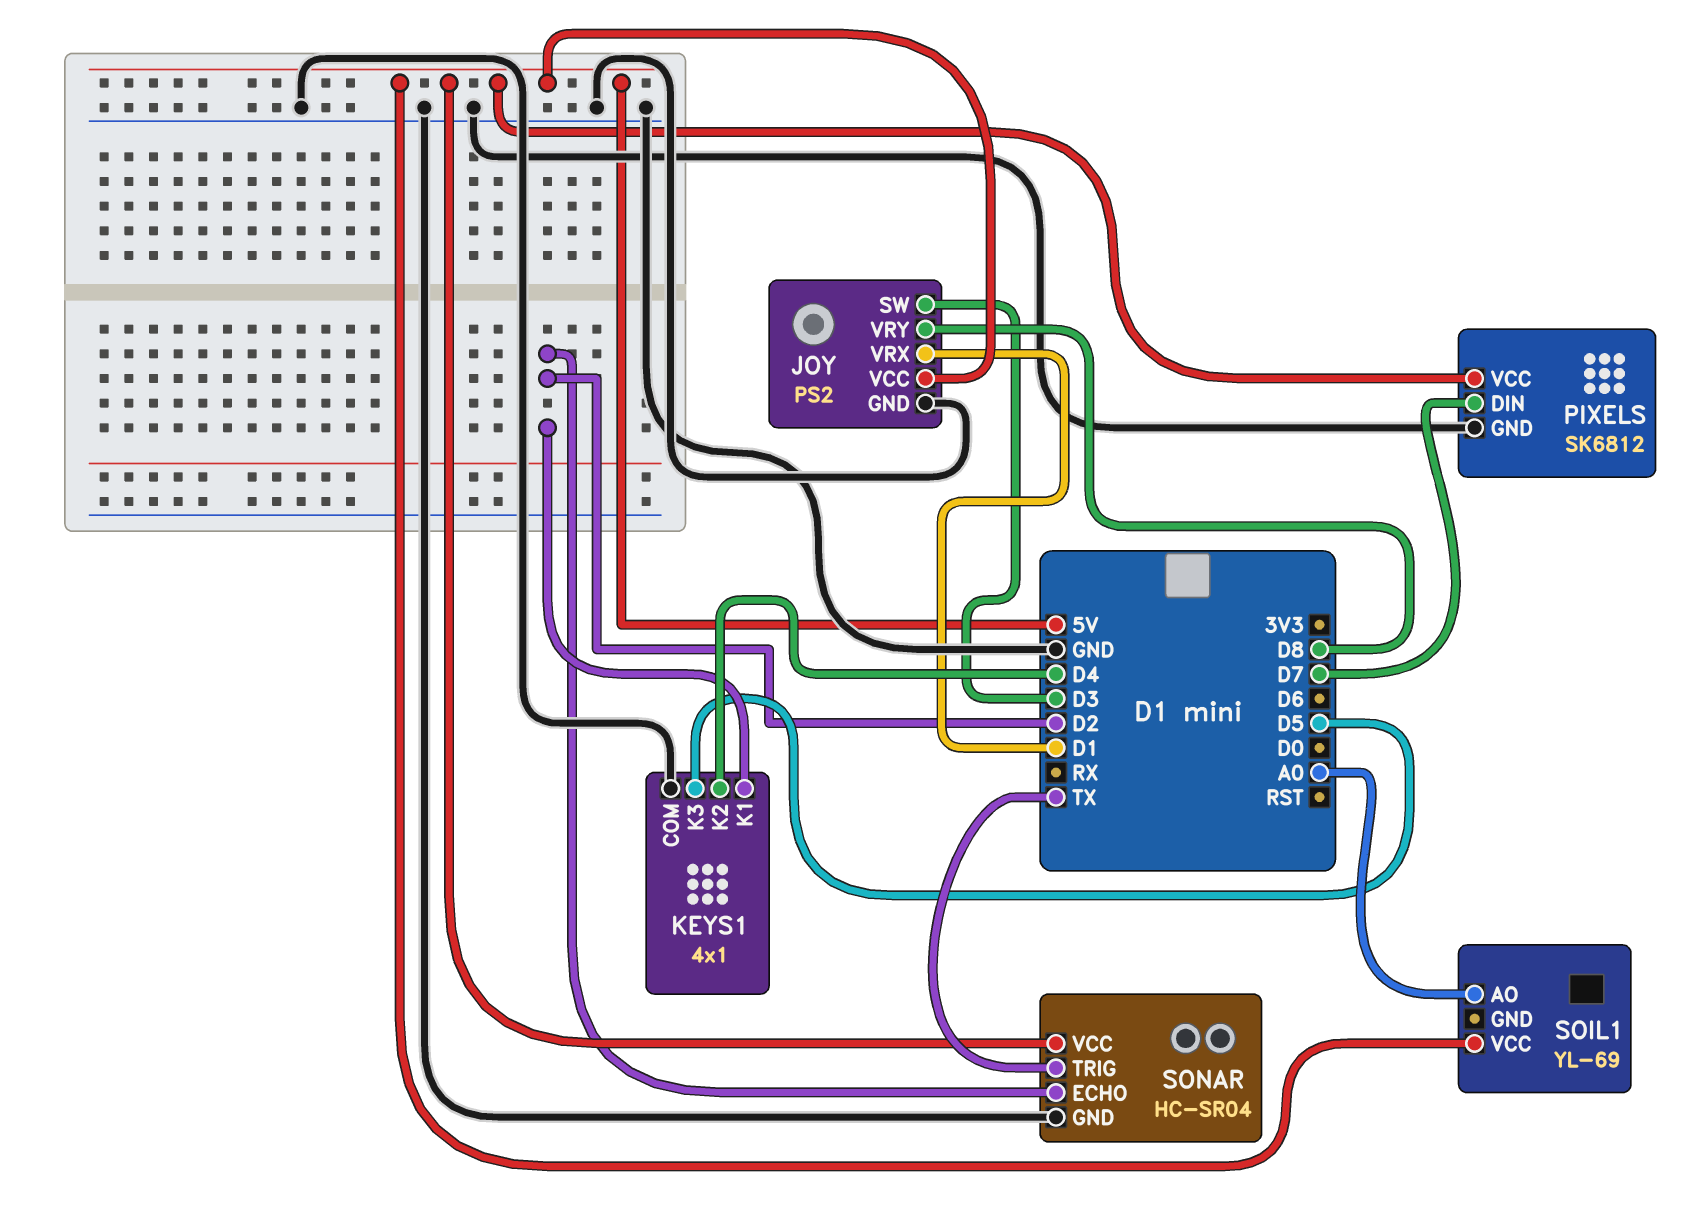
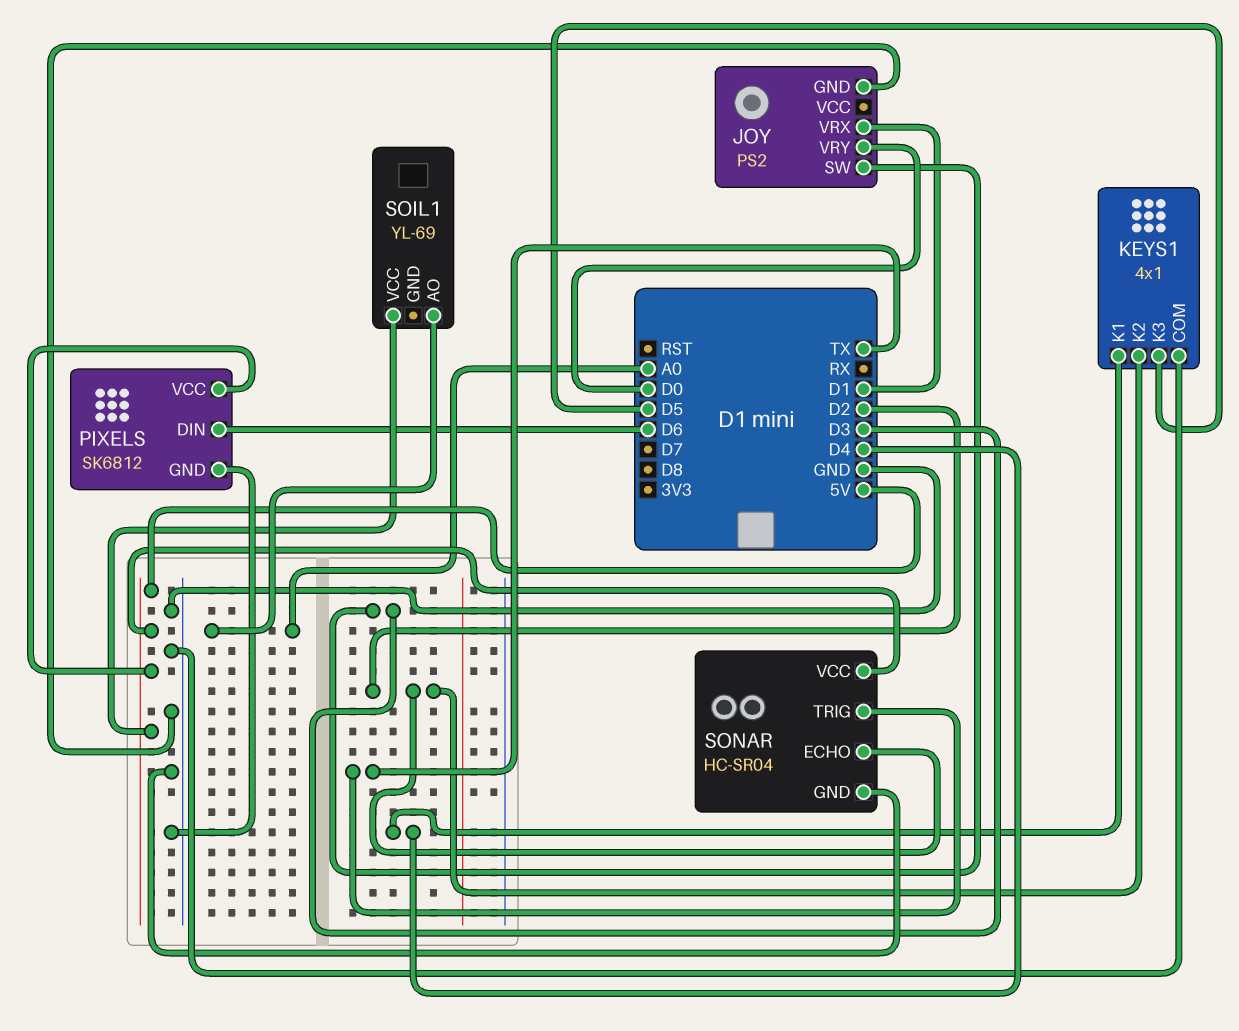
JOY pin VCC: 5V -> none
JOY pin VRY: D8 -> D0
KEYS1 pin K1: D2 -> D4
KEYS1 pin K2: D4 -> D2
PIXELS pin DIN: D7 -> D6

